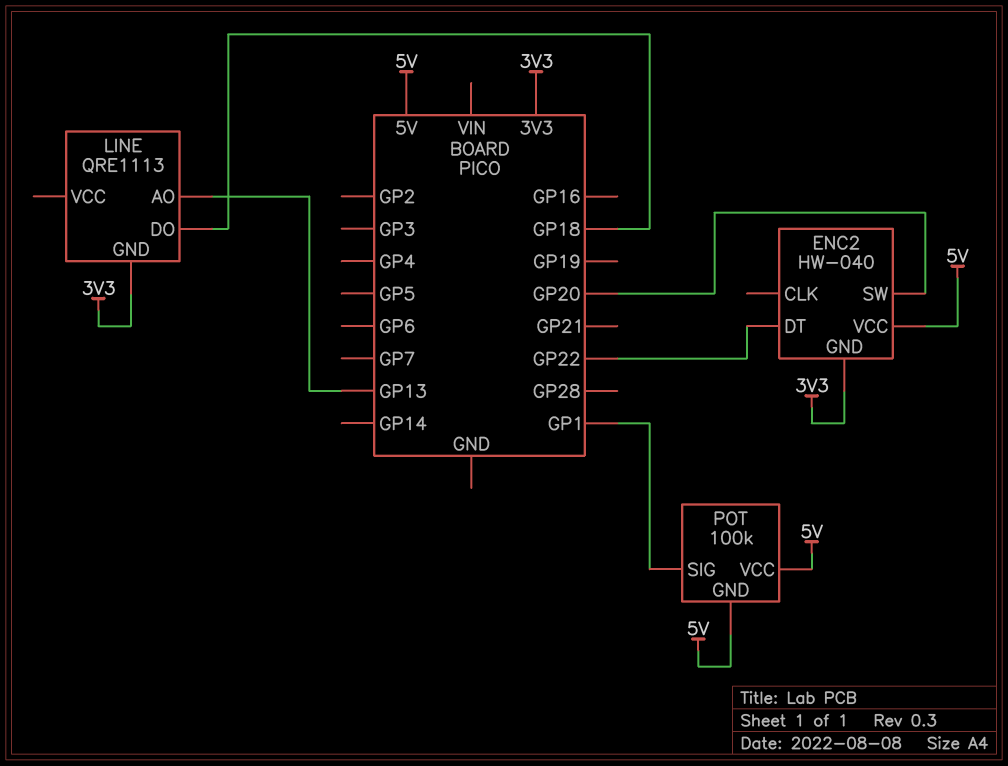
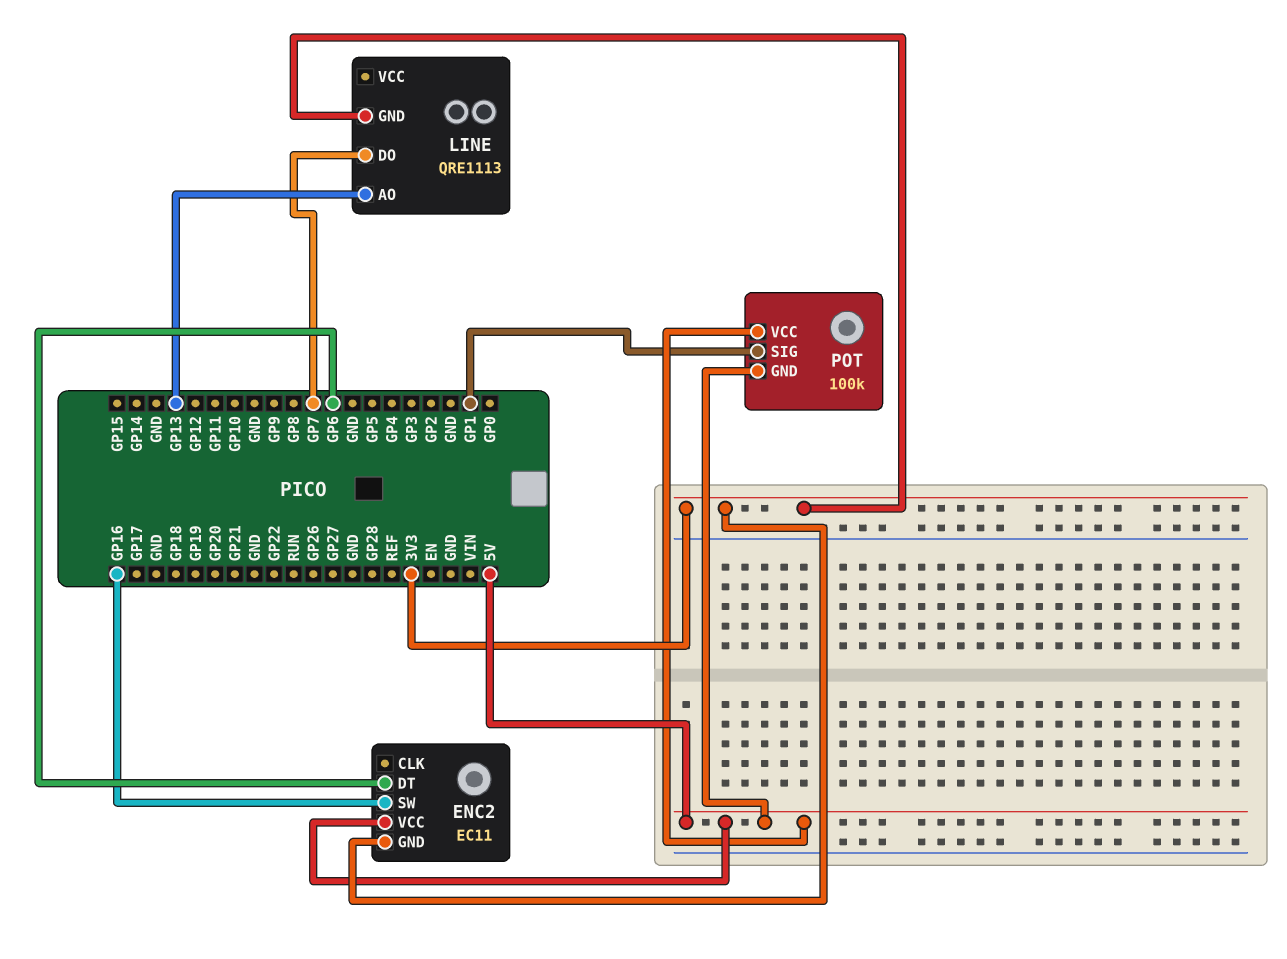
ENC2: HW-040 -> EC11
ENC2 pin DT: GP22 -> GP6
ENC2 pin SW: GP20 -> GP16
LINE pin DO: GP18 -> GP7

